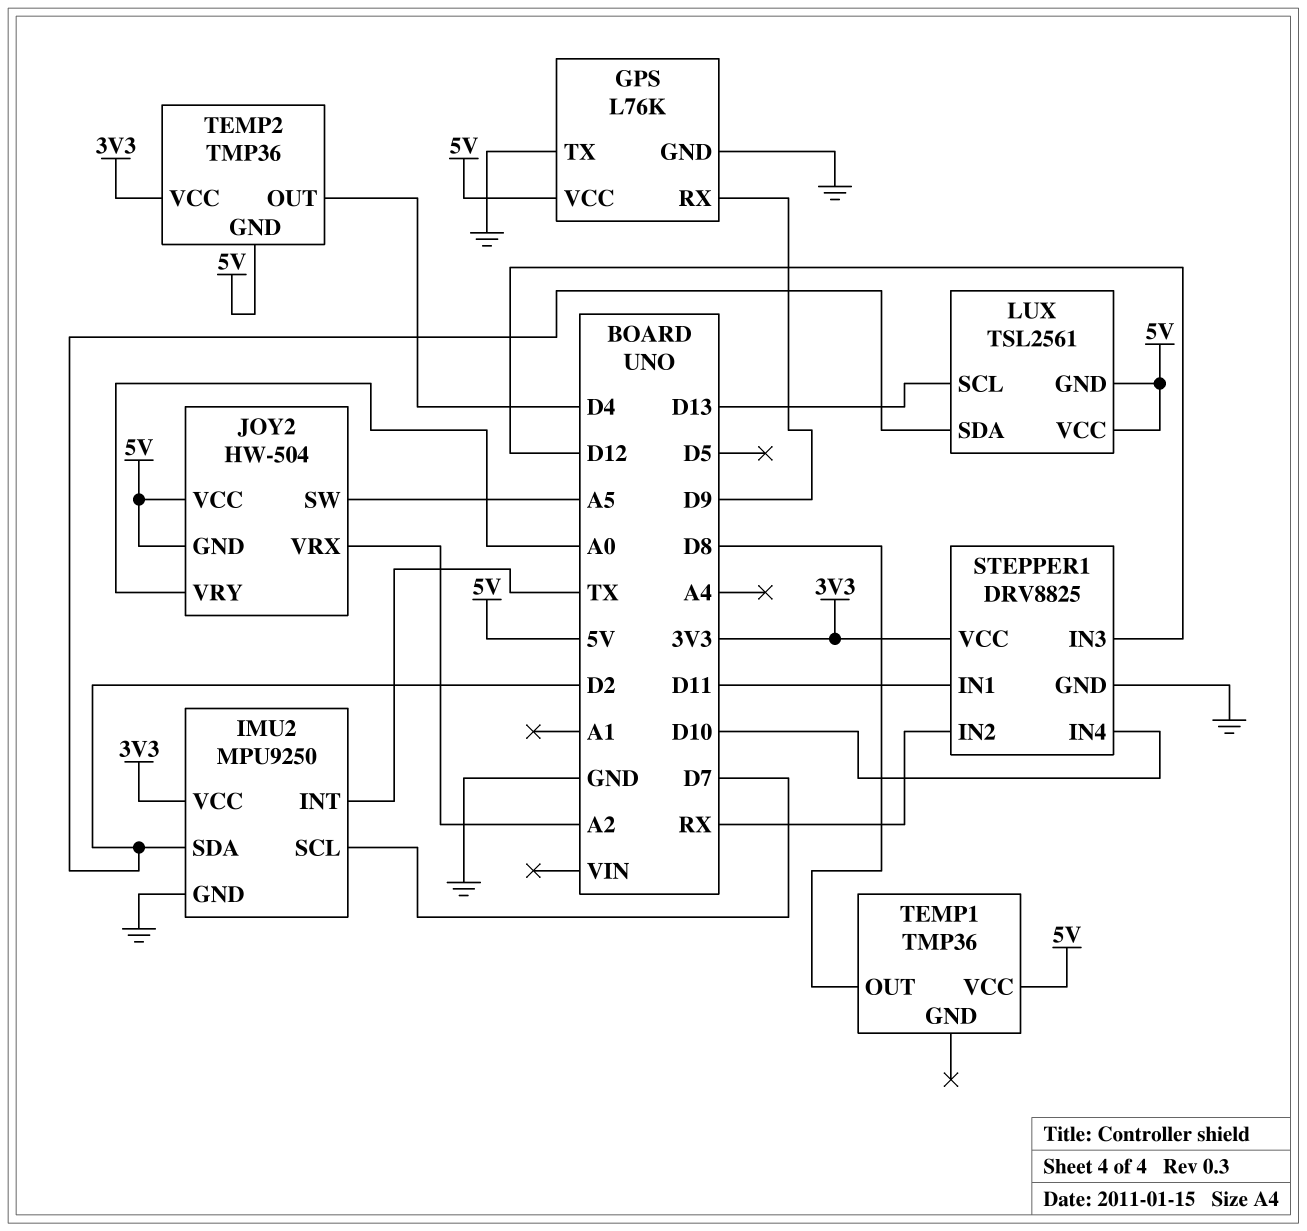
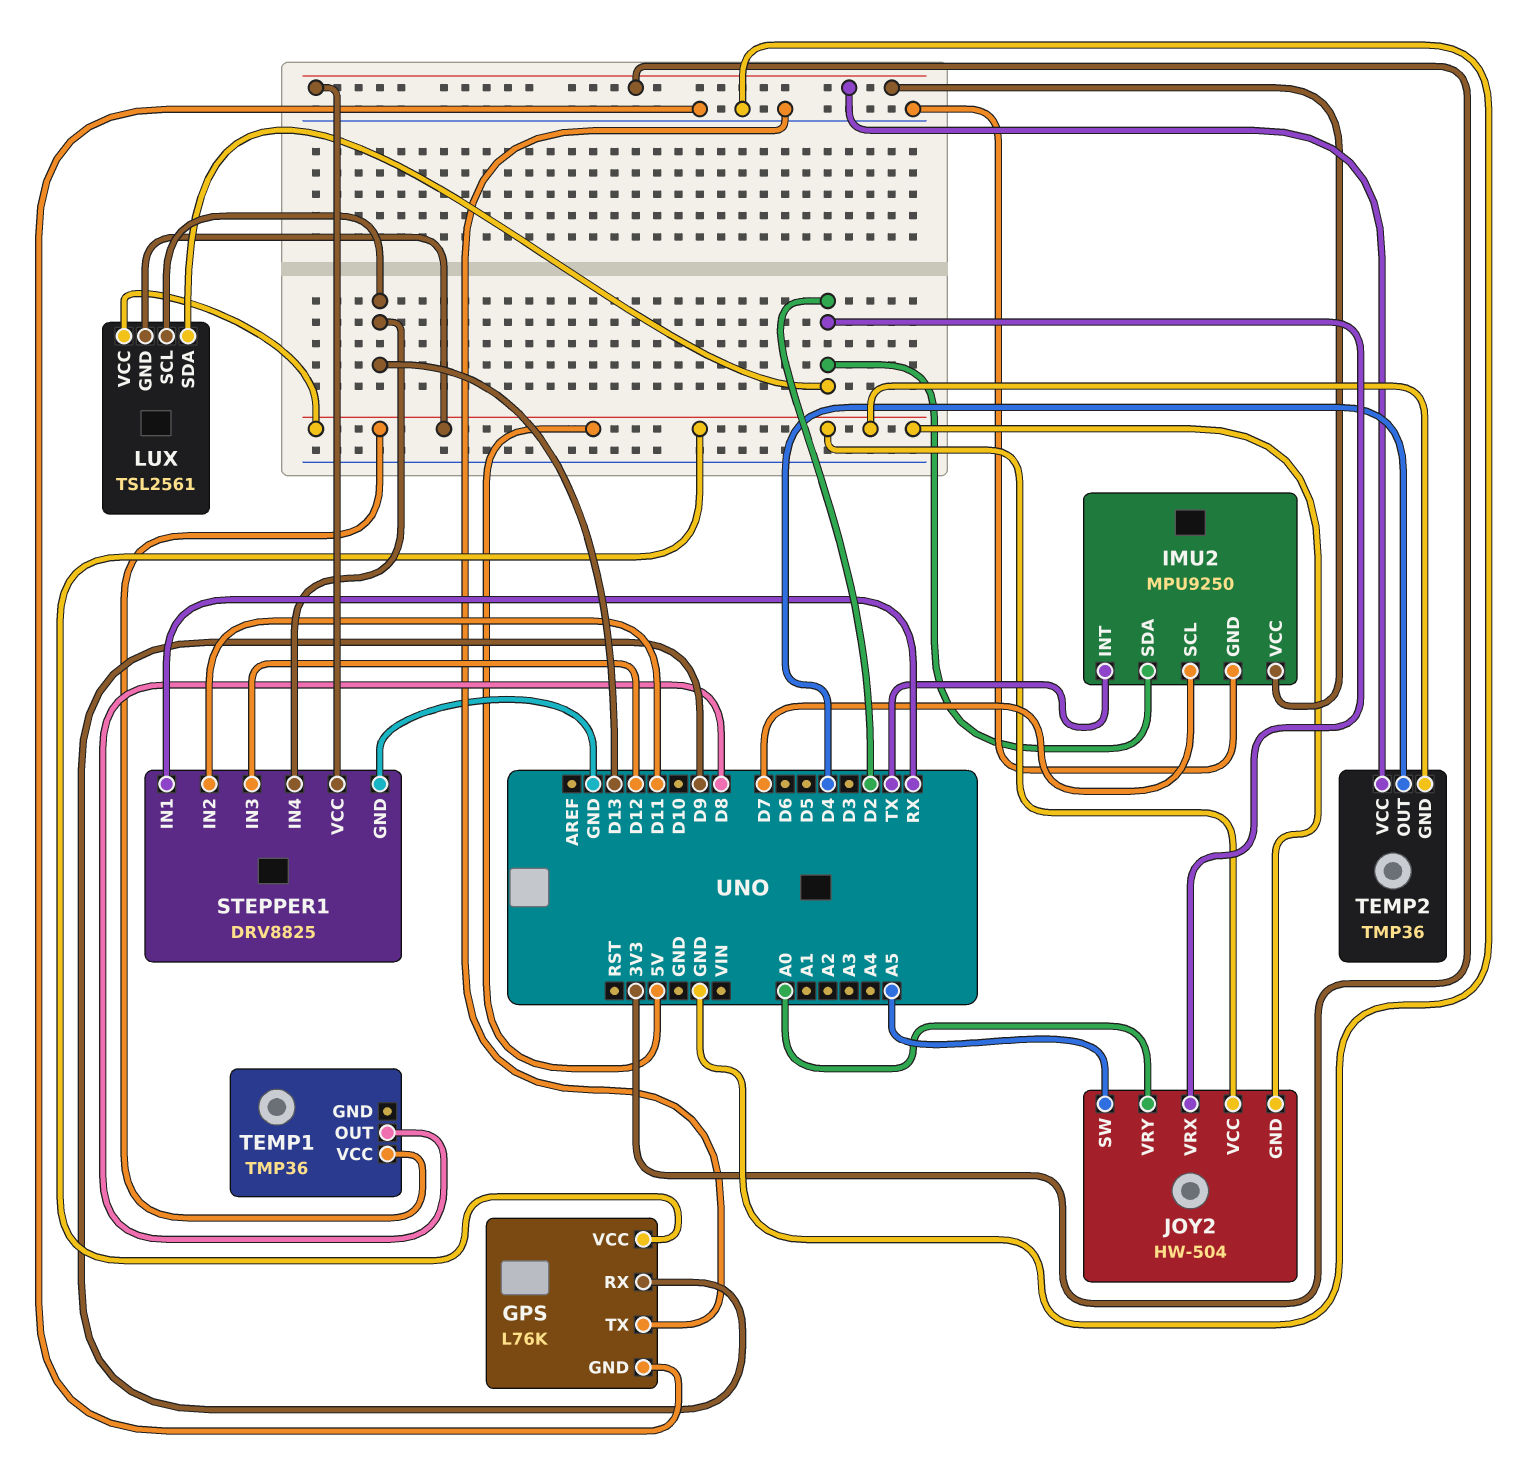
JOY2 pin VRX: A2 -> D2
STEPPER1 pin IN1: D11 -> RX
STEPPER1 pin IN2: RX -> D11
STEPPER1 pin IN4: D10 -> D13

